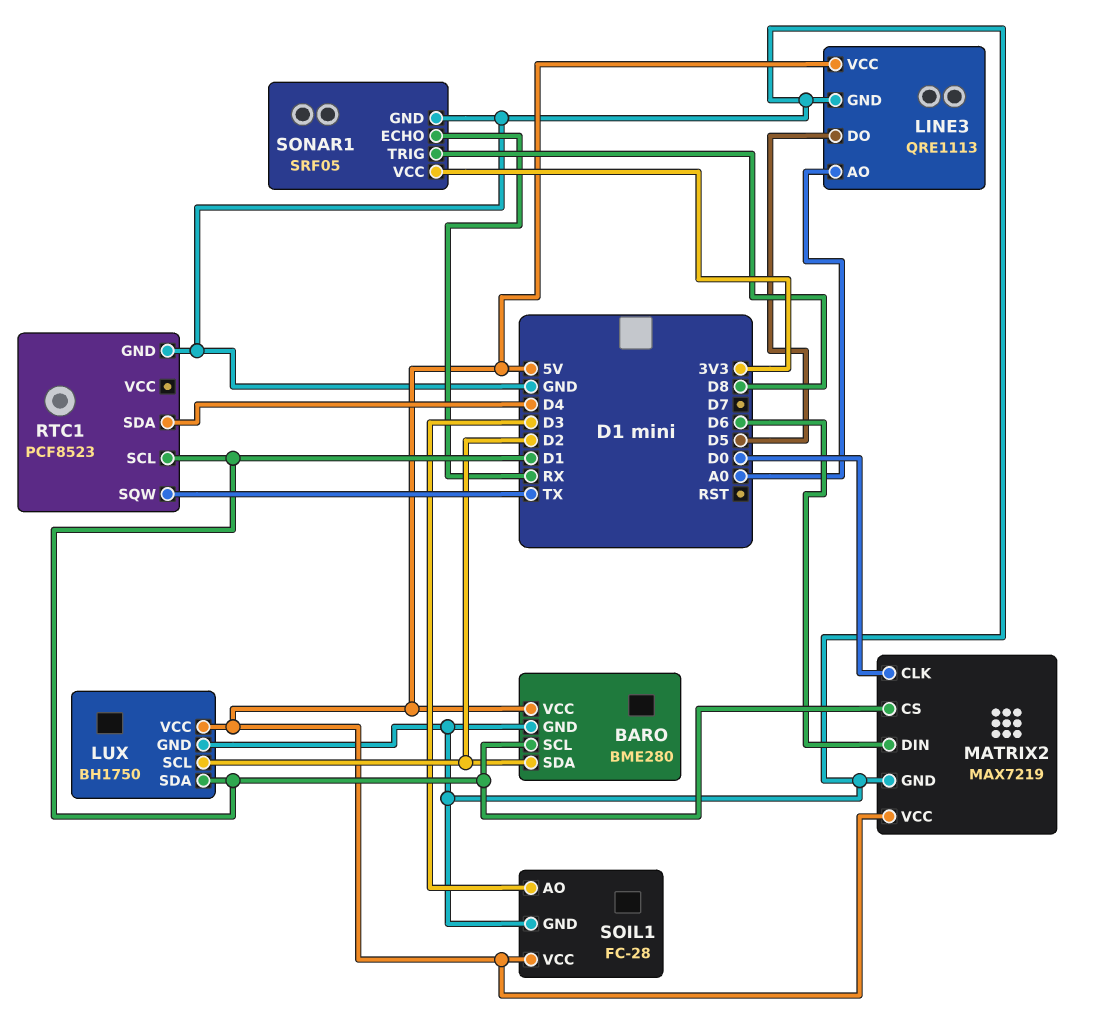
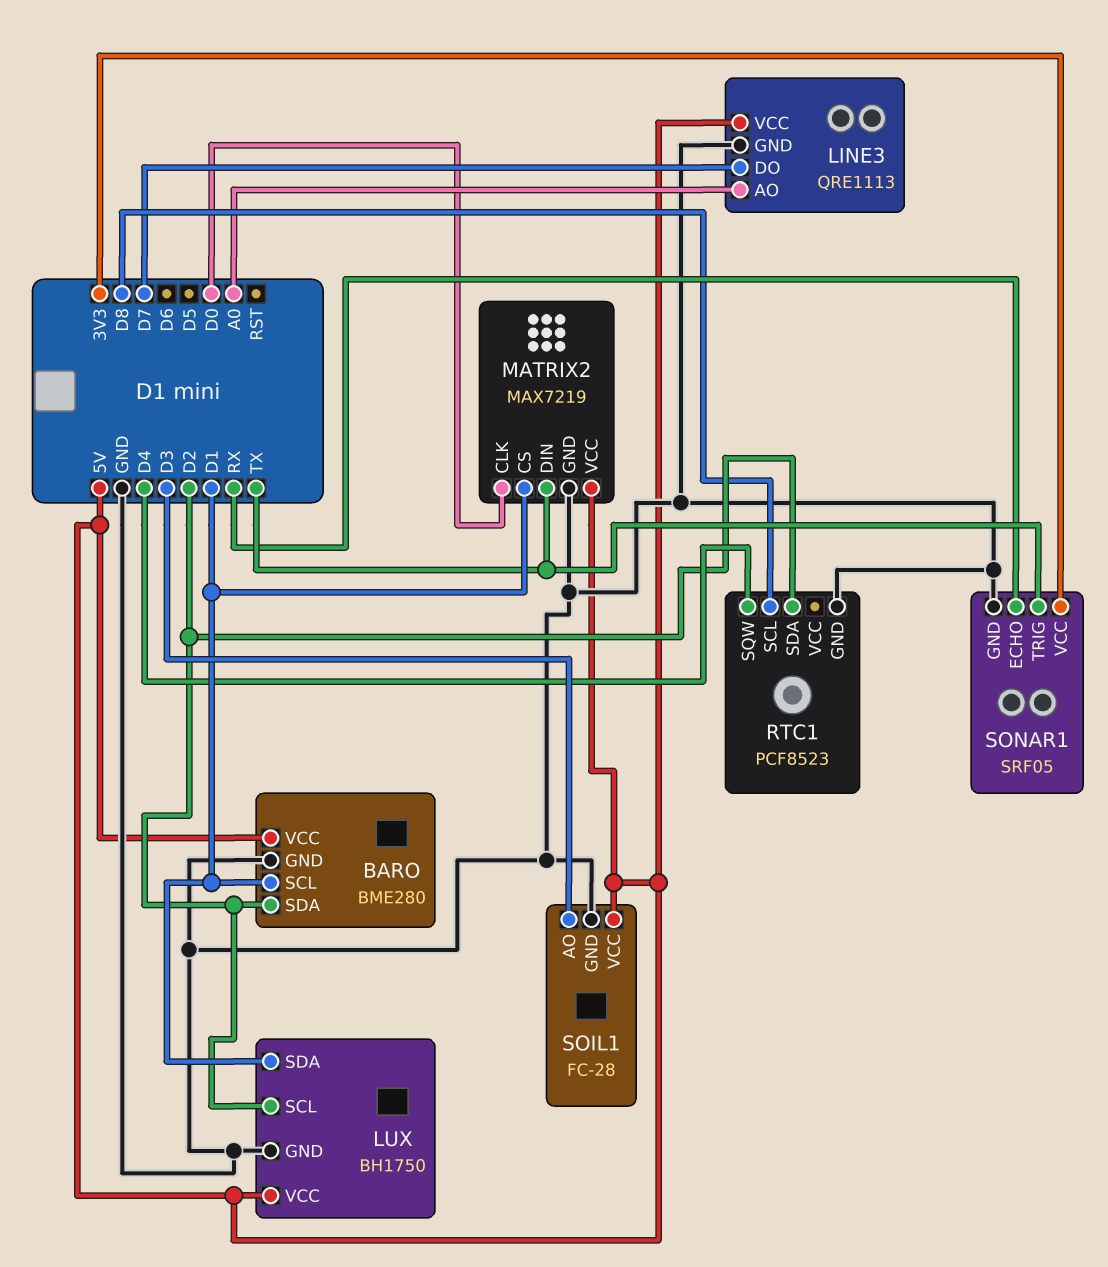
LINE3 pin DO: D5 -> D7
MATRIX2 pin DIN: D6 -> TX
RTC1 pin SCL: D1 -> D8
RTC1 pin SDA: D4 -> D2
RTC1 pin SQW: TX -> D4
SONAR1 pin TRIG: D8 -> TX

